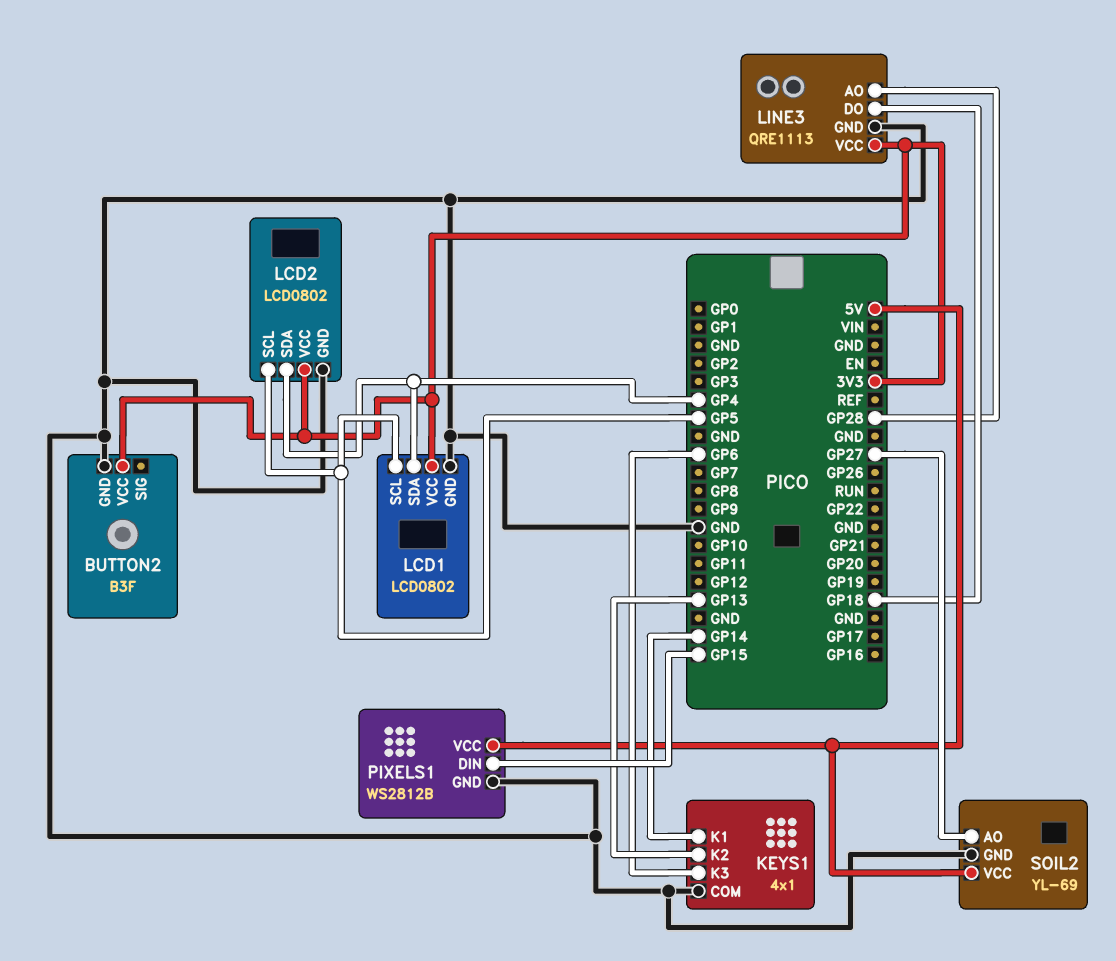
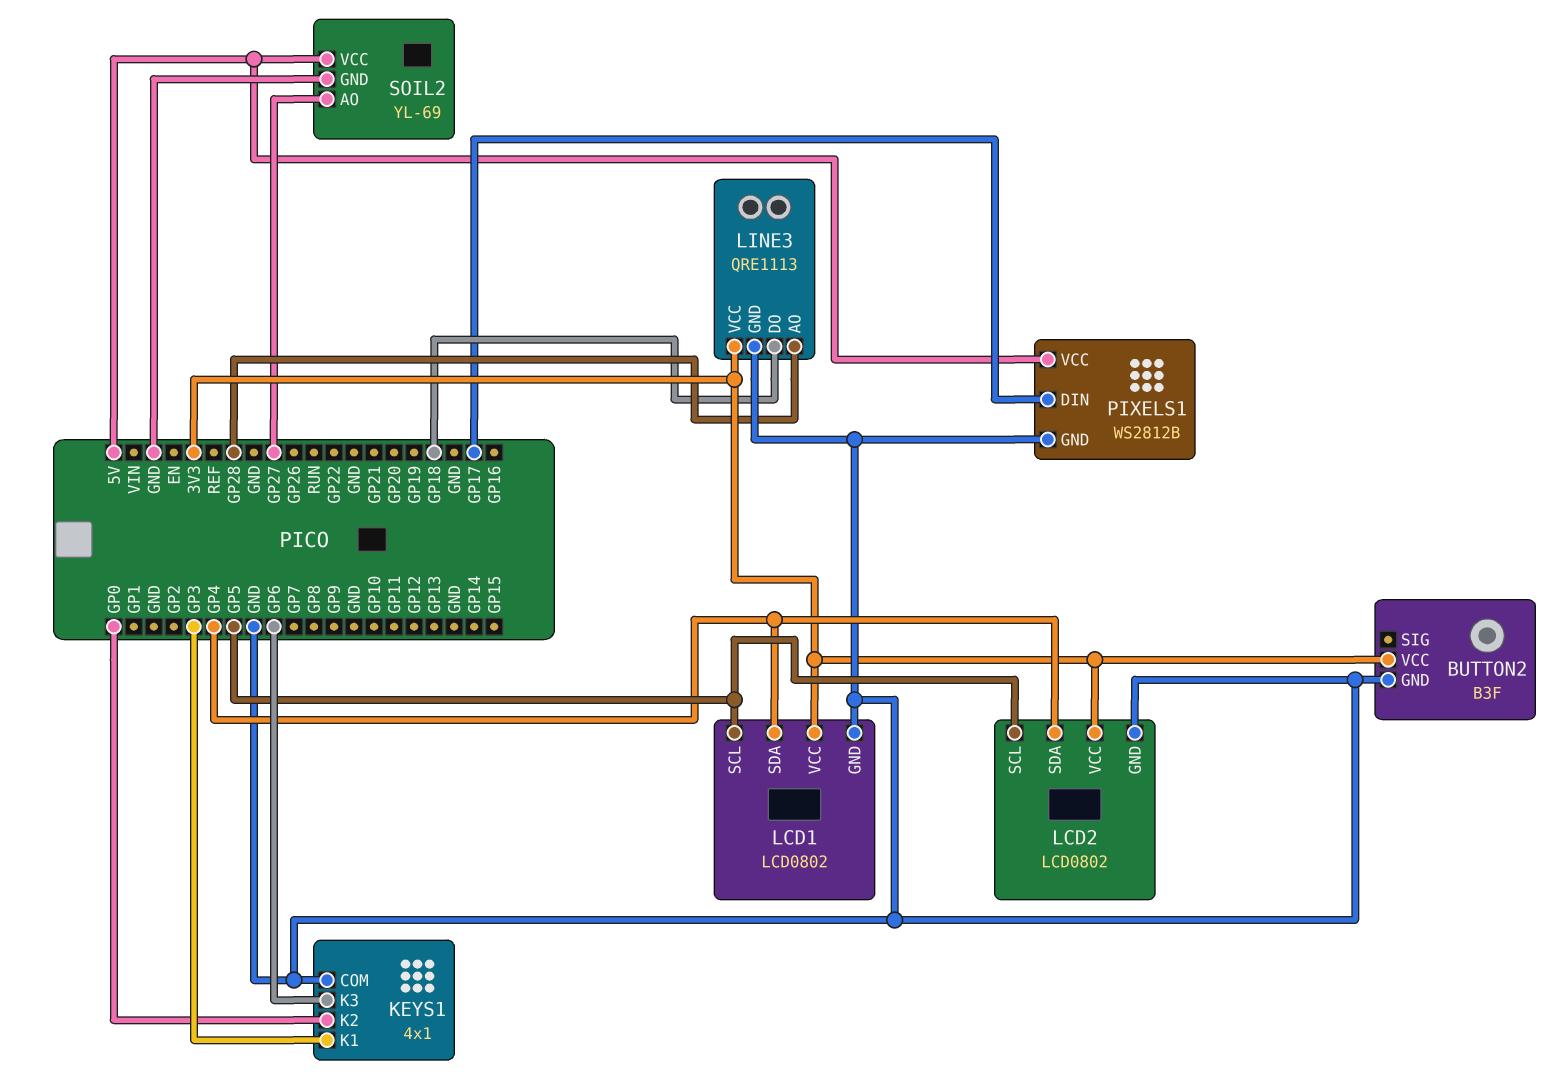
KEYS1 pin K1: GP14 -> GP3
KEYS1 pin K2: GP13 -> GP0
PIXELS1 pin DIN: GP15 -> GP17

